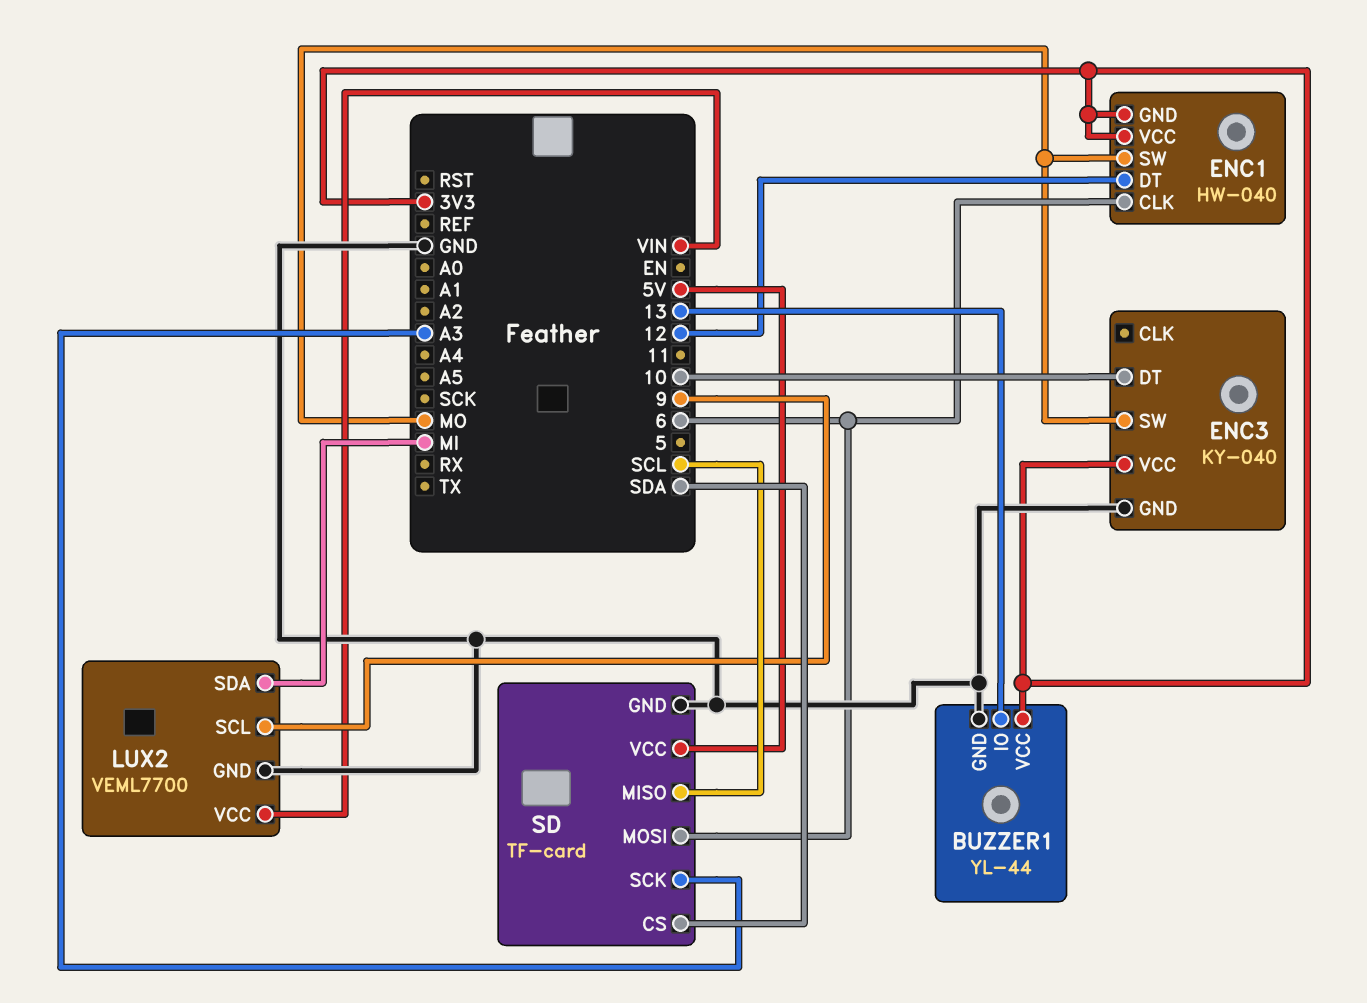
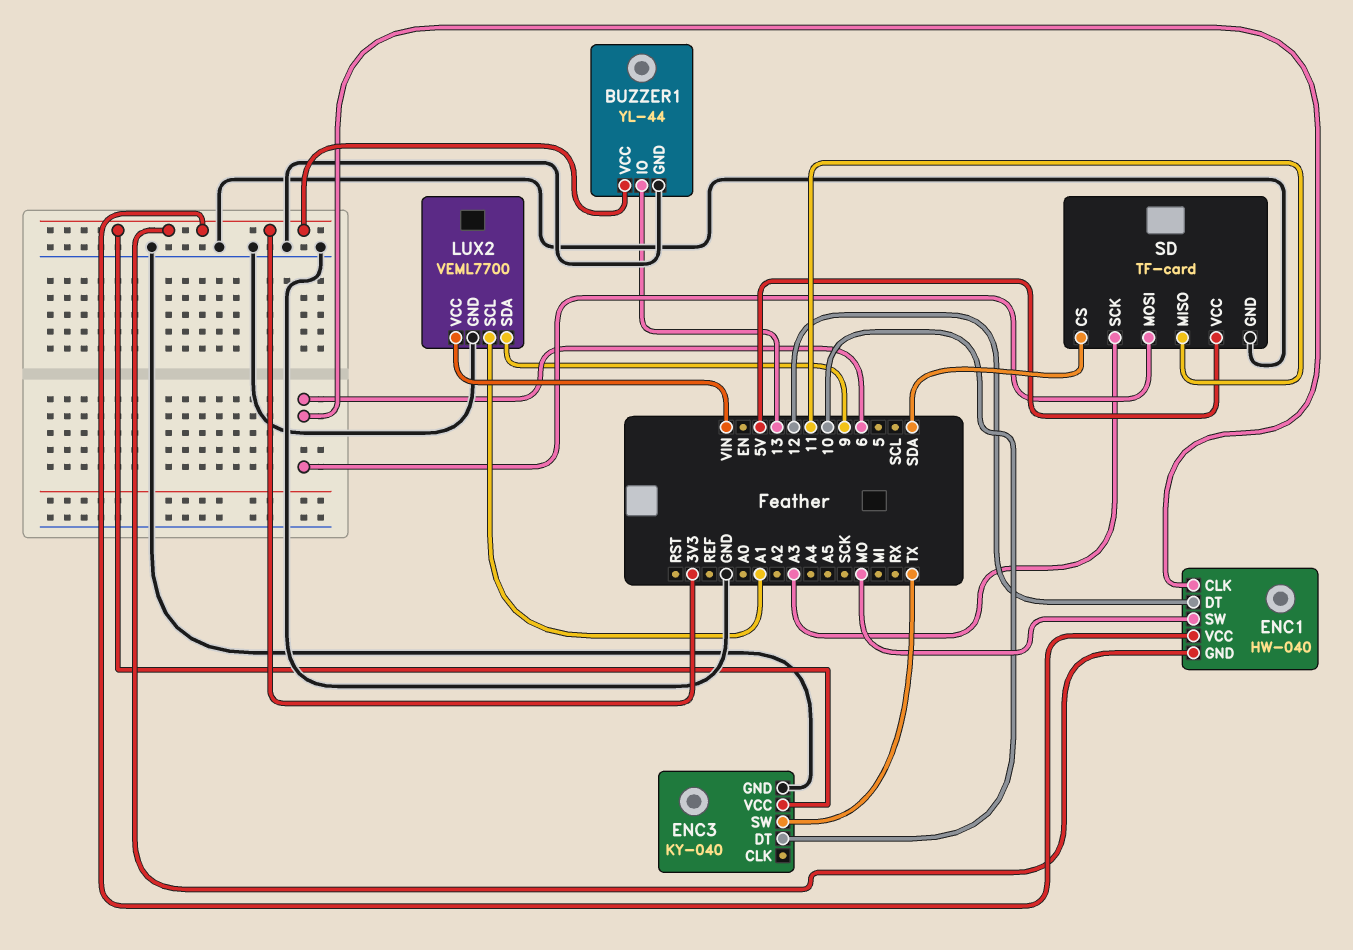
ENC3 pin SW: MO -> TX
LUX2 pin SCL: 9 -> A1
LUX2 pin SDA: MI -> 9
SD pin MISO: SCL -> 11

